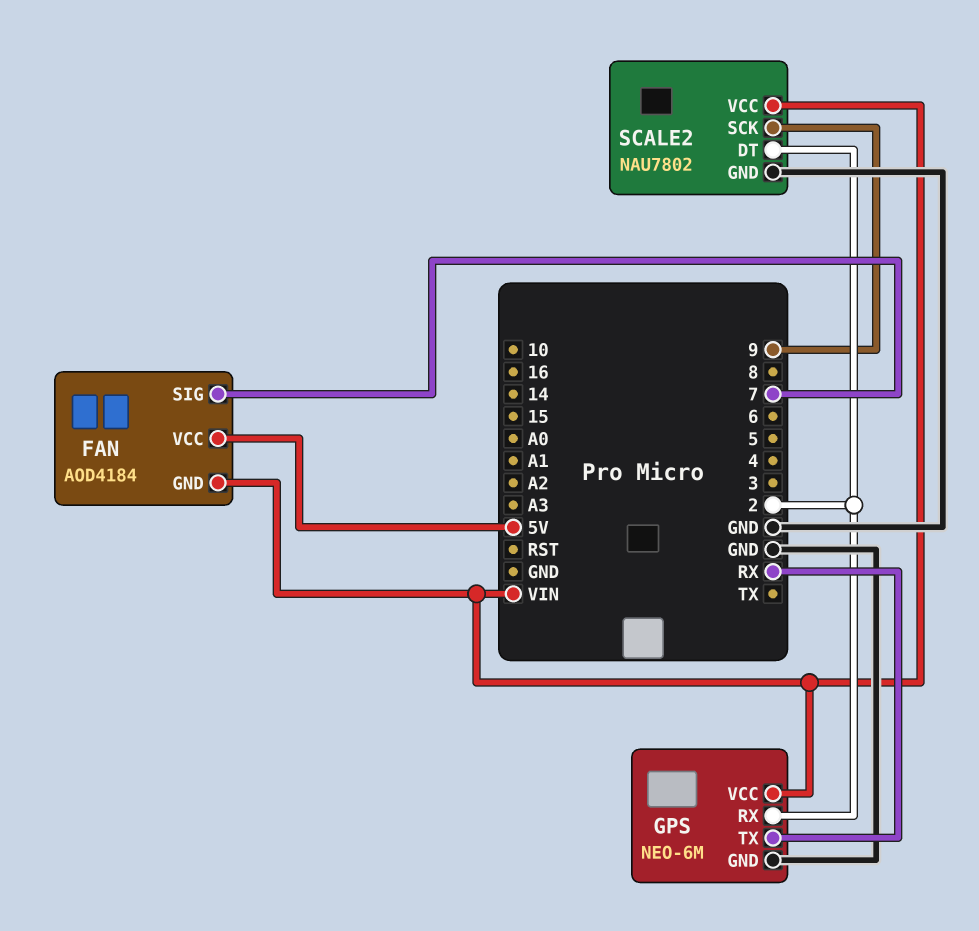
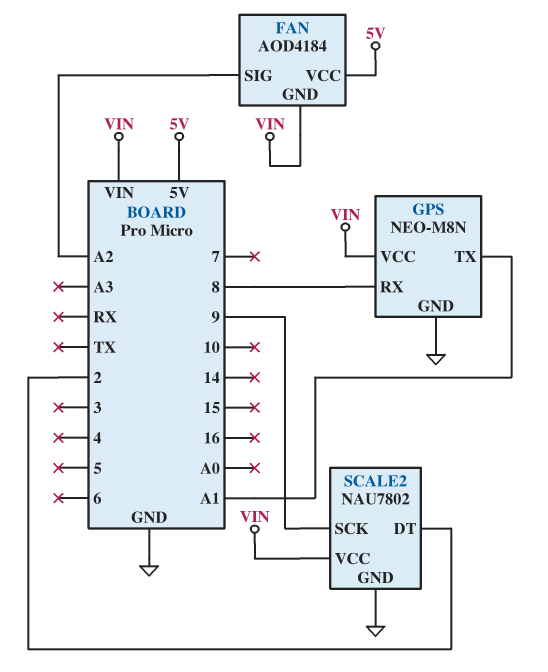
FAN pin SIG: 7 -> A2
GPS: NEO-6M -> NEO-M8N
GPS pin RX: 2 -> 8
GPS pin TX: RX -> A1

